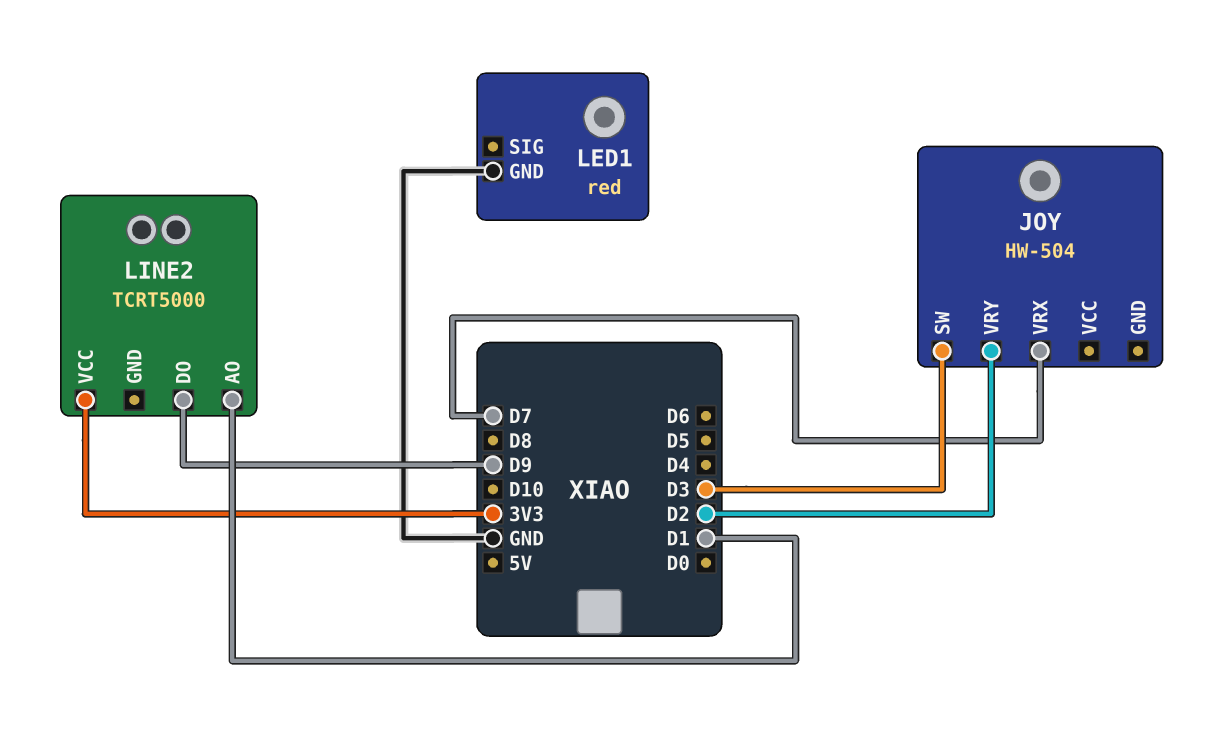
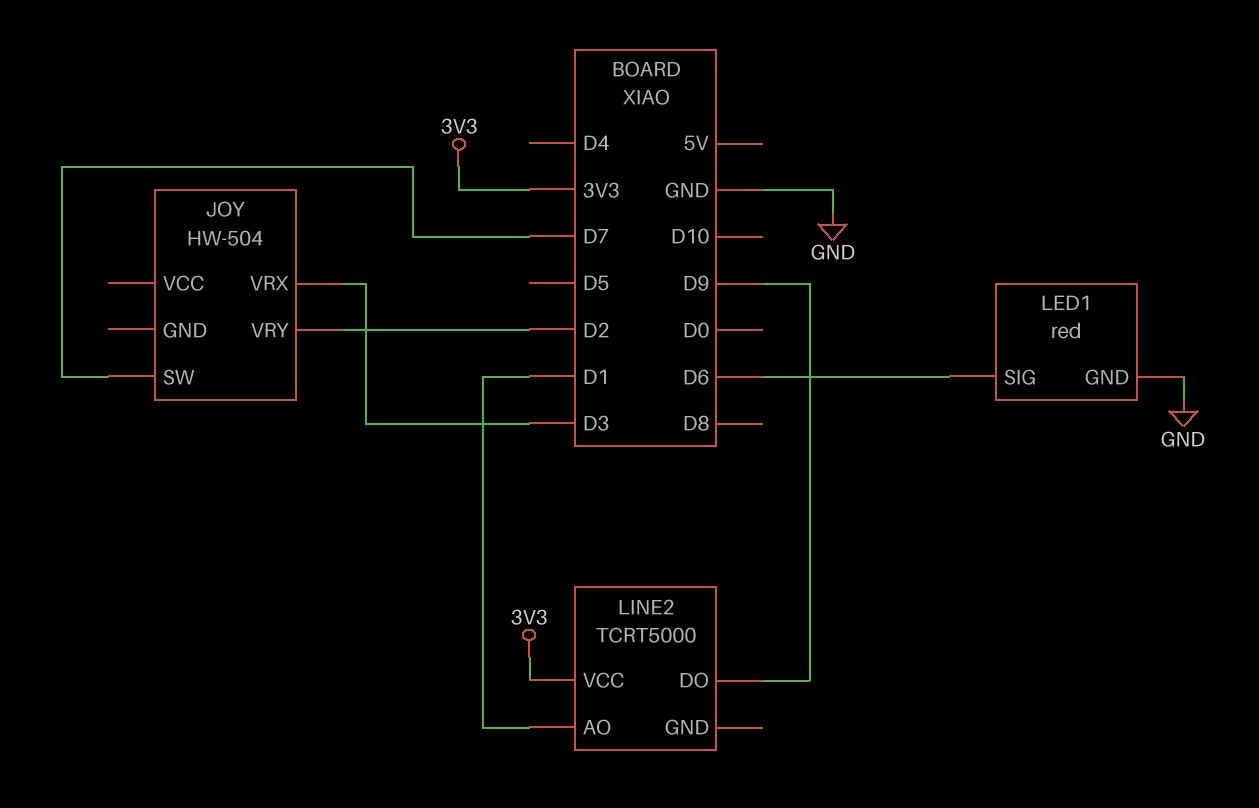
JOY pin SW: D3 -> D7
JOY pin VRX: D7 -> D3
LED1 pin SIG: none -> D6

